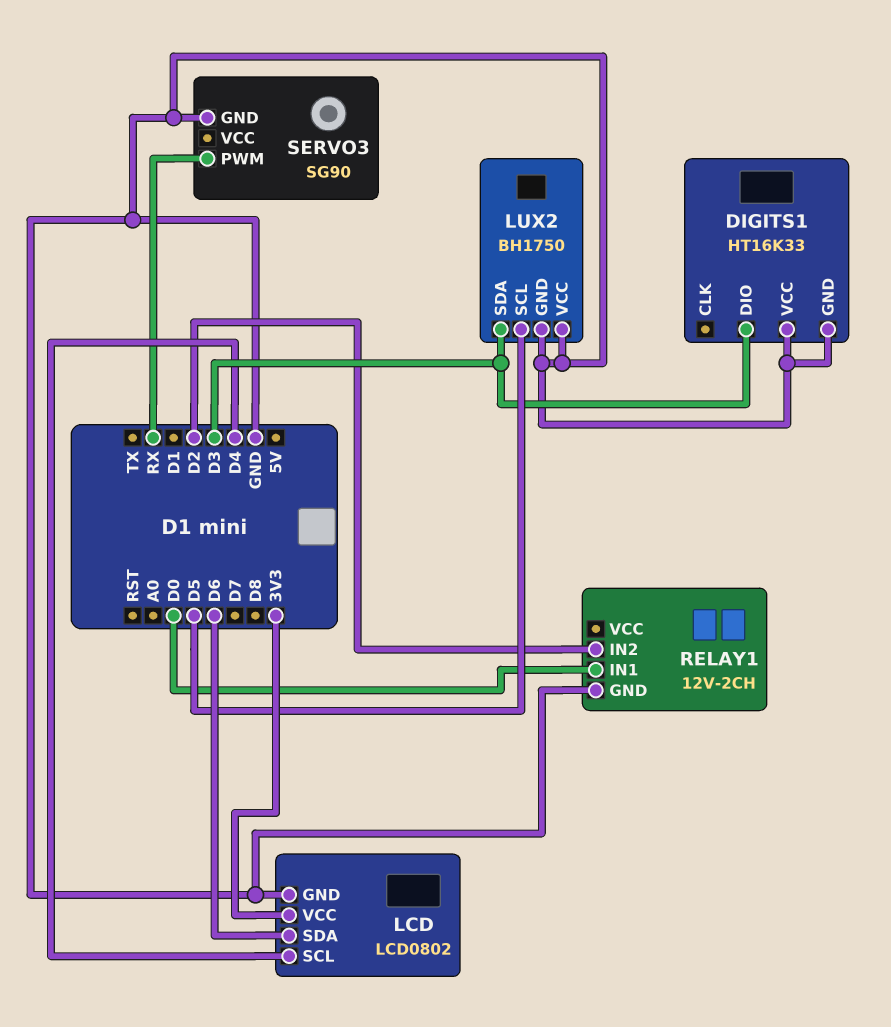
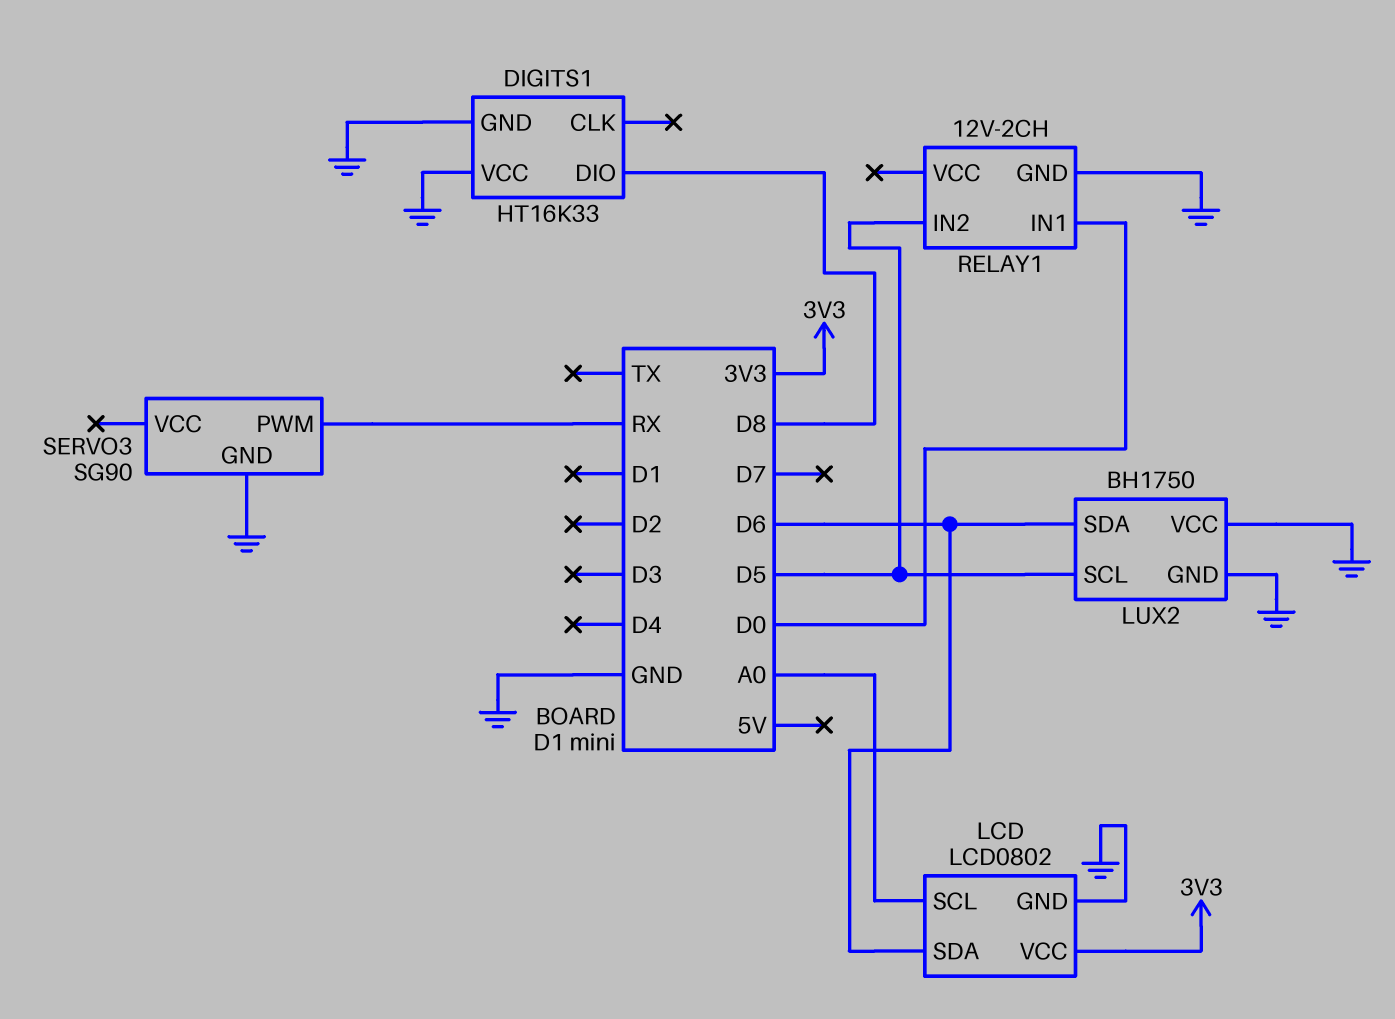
DIGITS1 pin DIO: D3 -> D8
LCD pin SCL: D4 -> A0
LUX2 pin SDA: D3 -> D6
RELAY1 pin IN2: D2 -> D5

